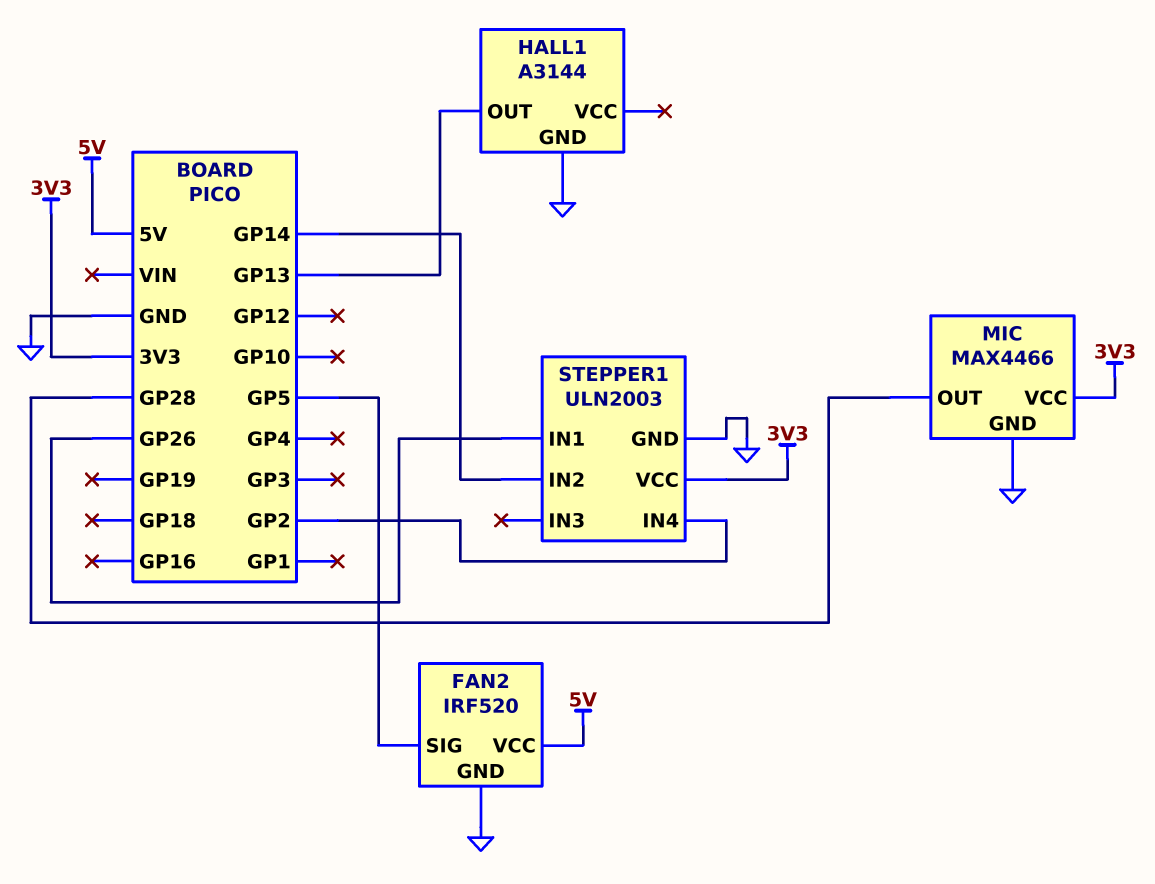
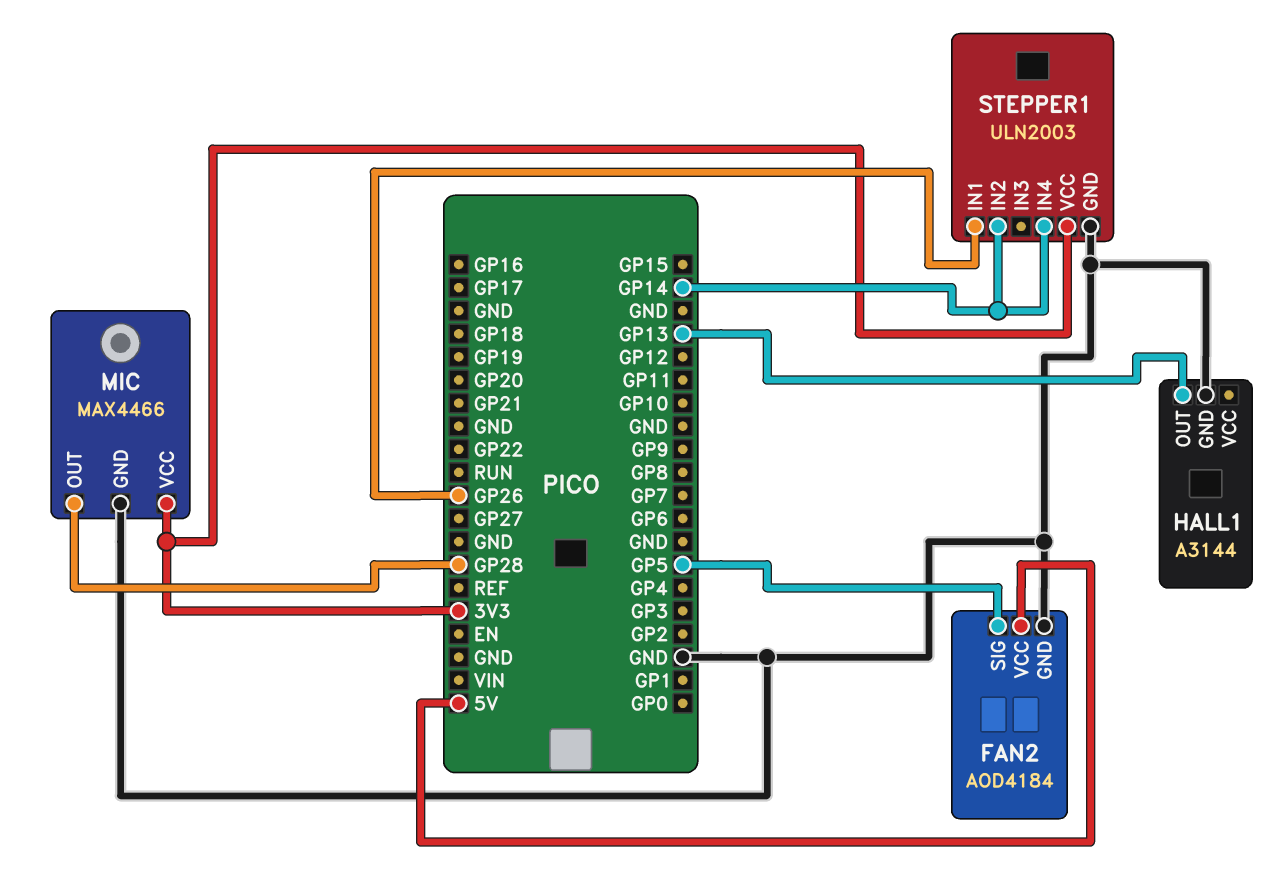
FAN2: IRF520 -> AOD4184
STEPPER1 pin IN4: GP2 -> GP14

